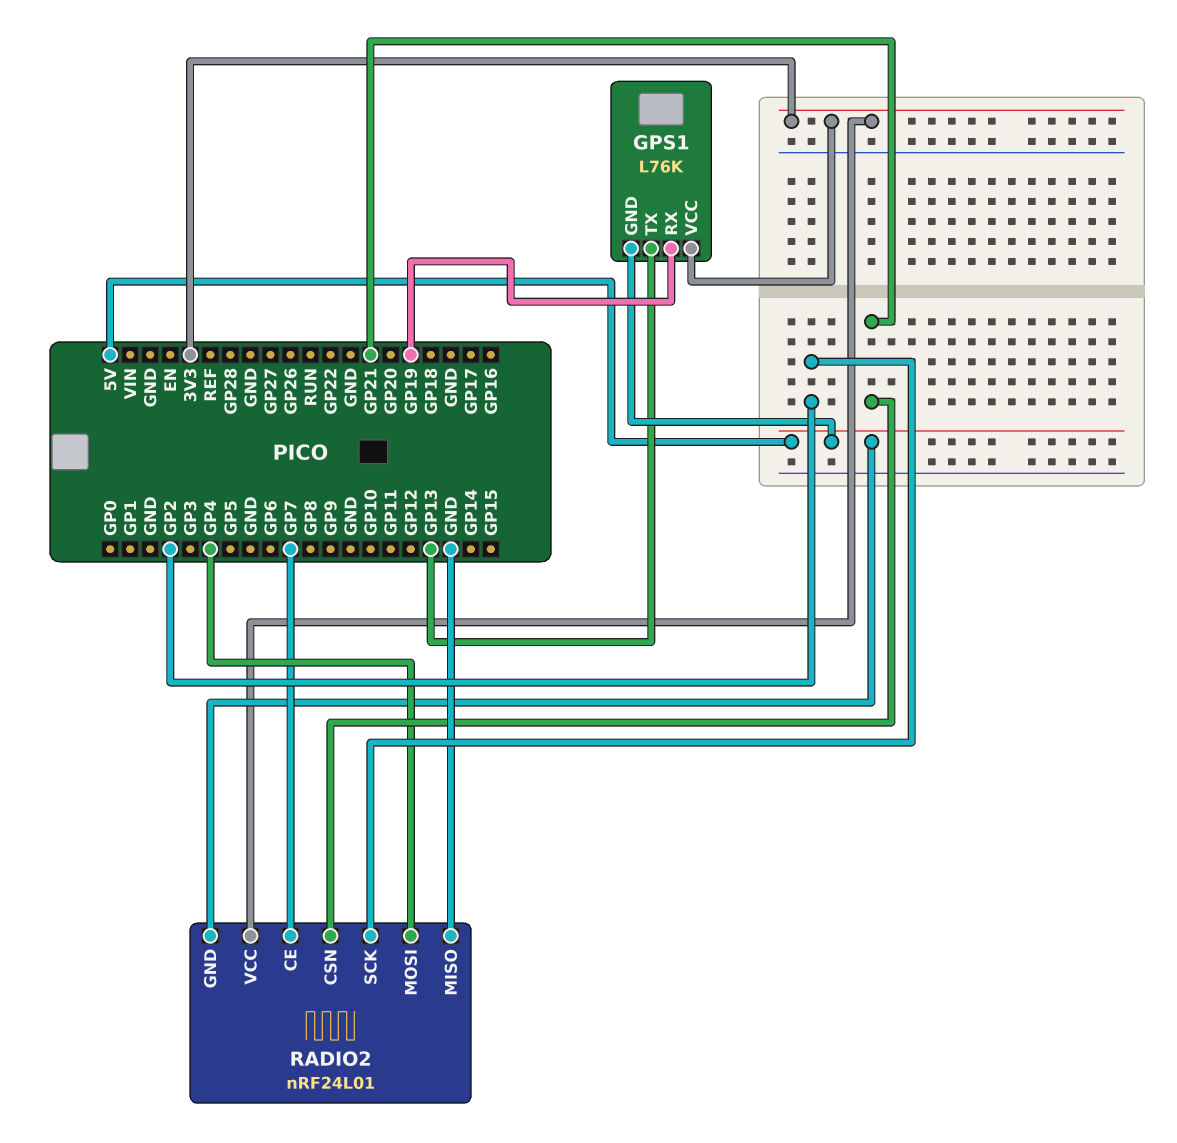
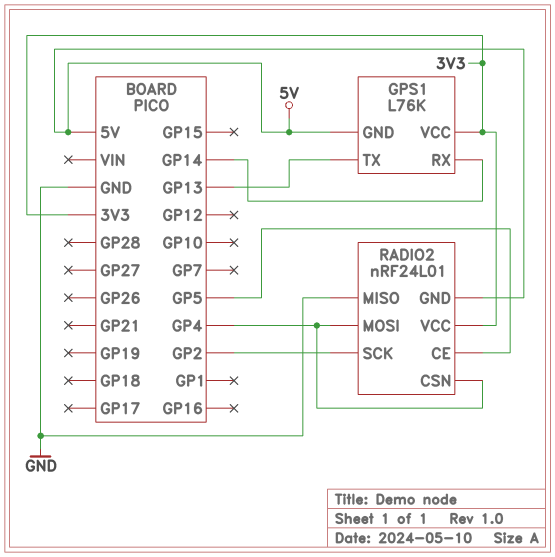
GPS1 pin RX: GP19 -> GP14
RADIO2 pin CE: GP7 -> GP5
RADIO2 pin CSN: GP21 -> GP4

